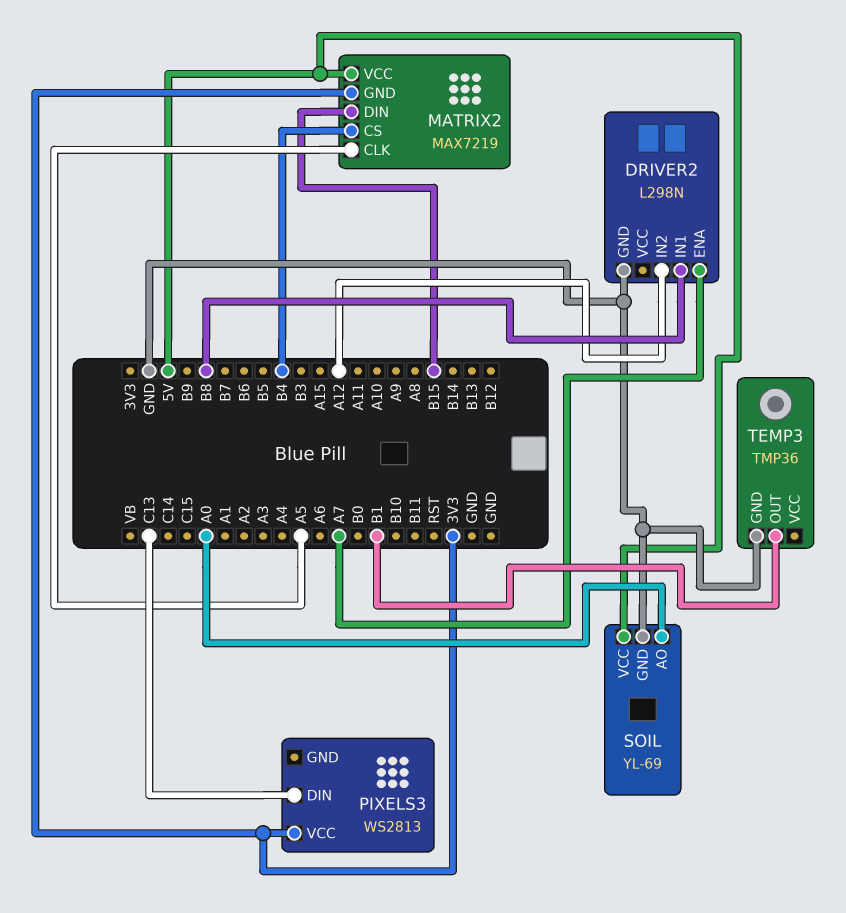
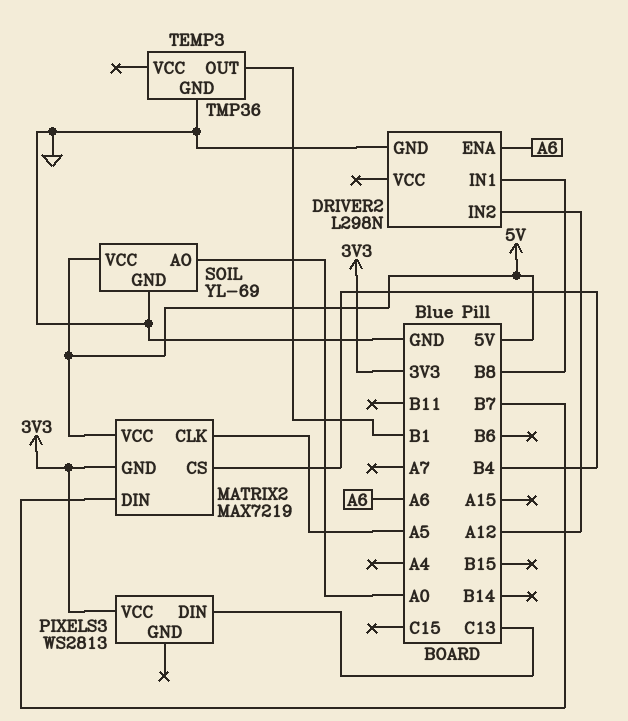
DRIVER2 pin ENA: A7 -> A6
MATRIX2 pin DIN: B15 -> B7

